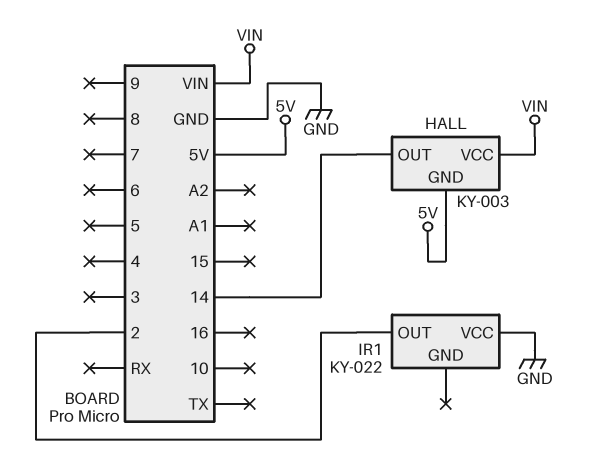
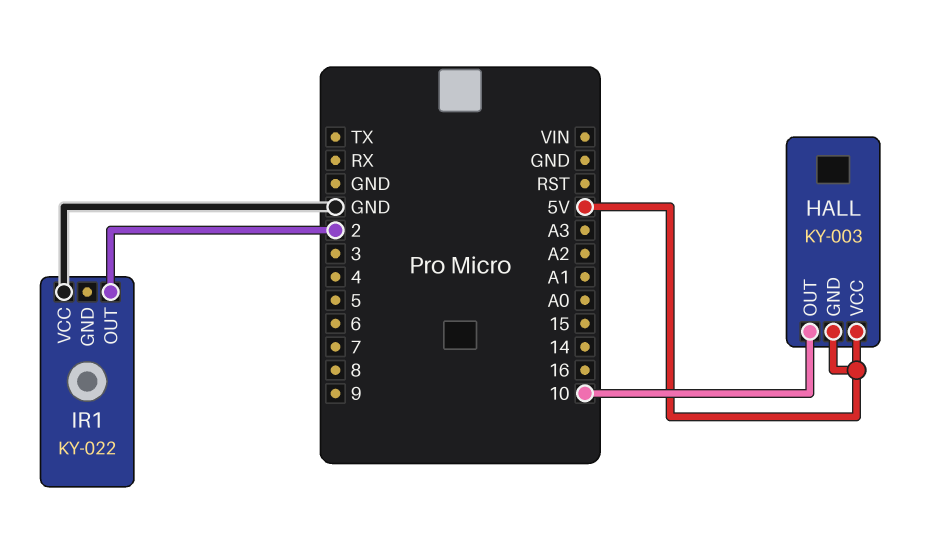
HALL pin OUT: 14 -> 10
HALL pin VCC: VIN -> 5V

